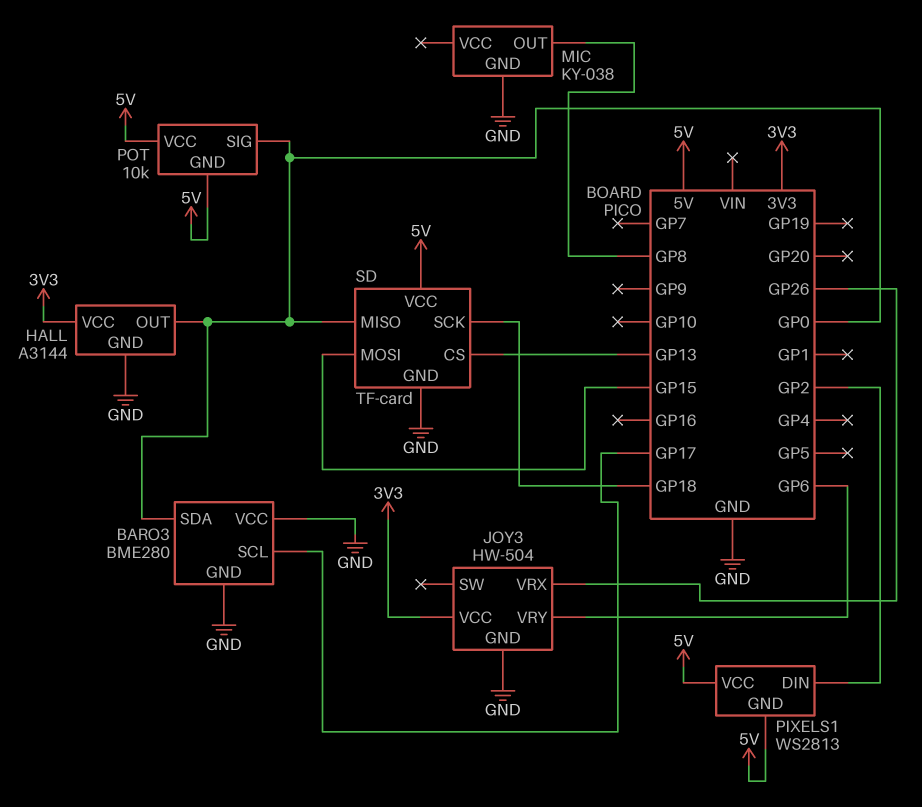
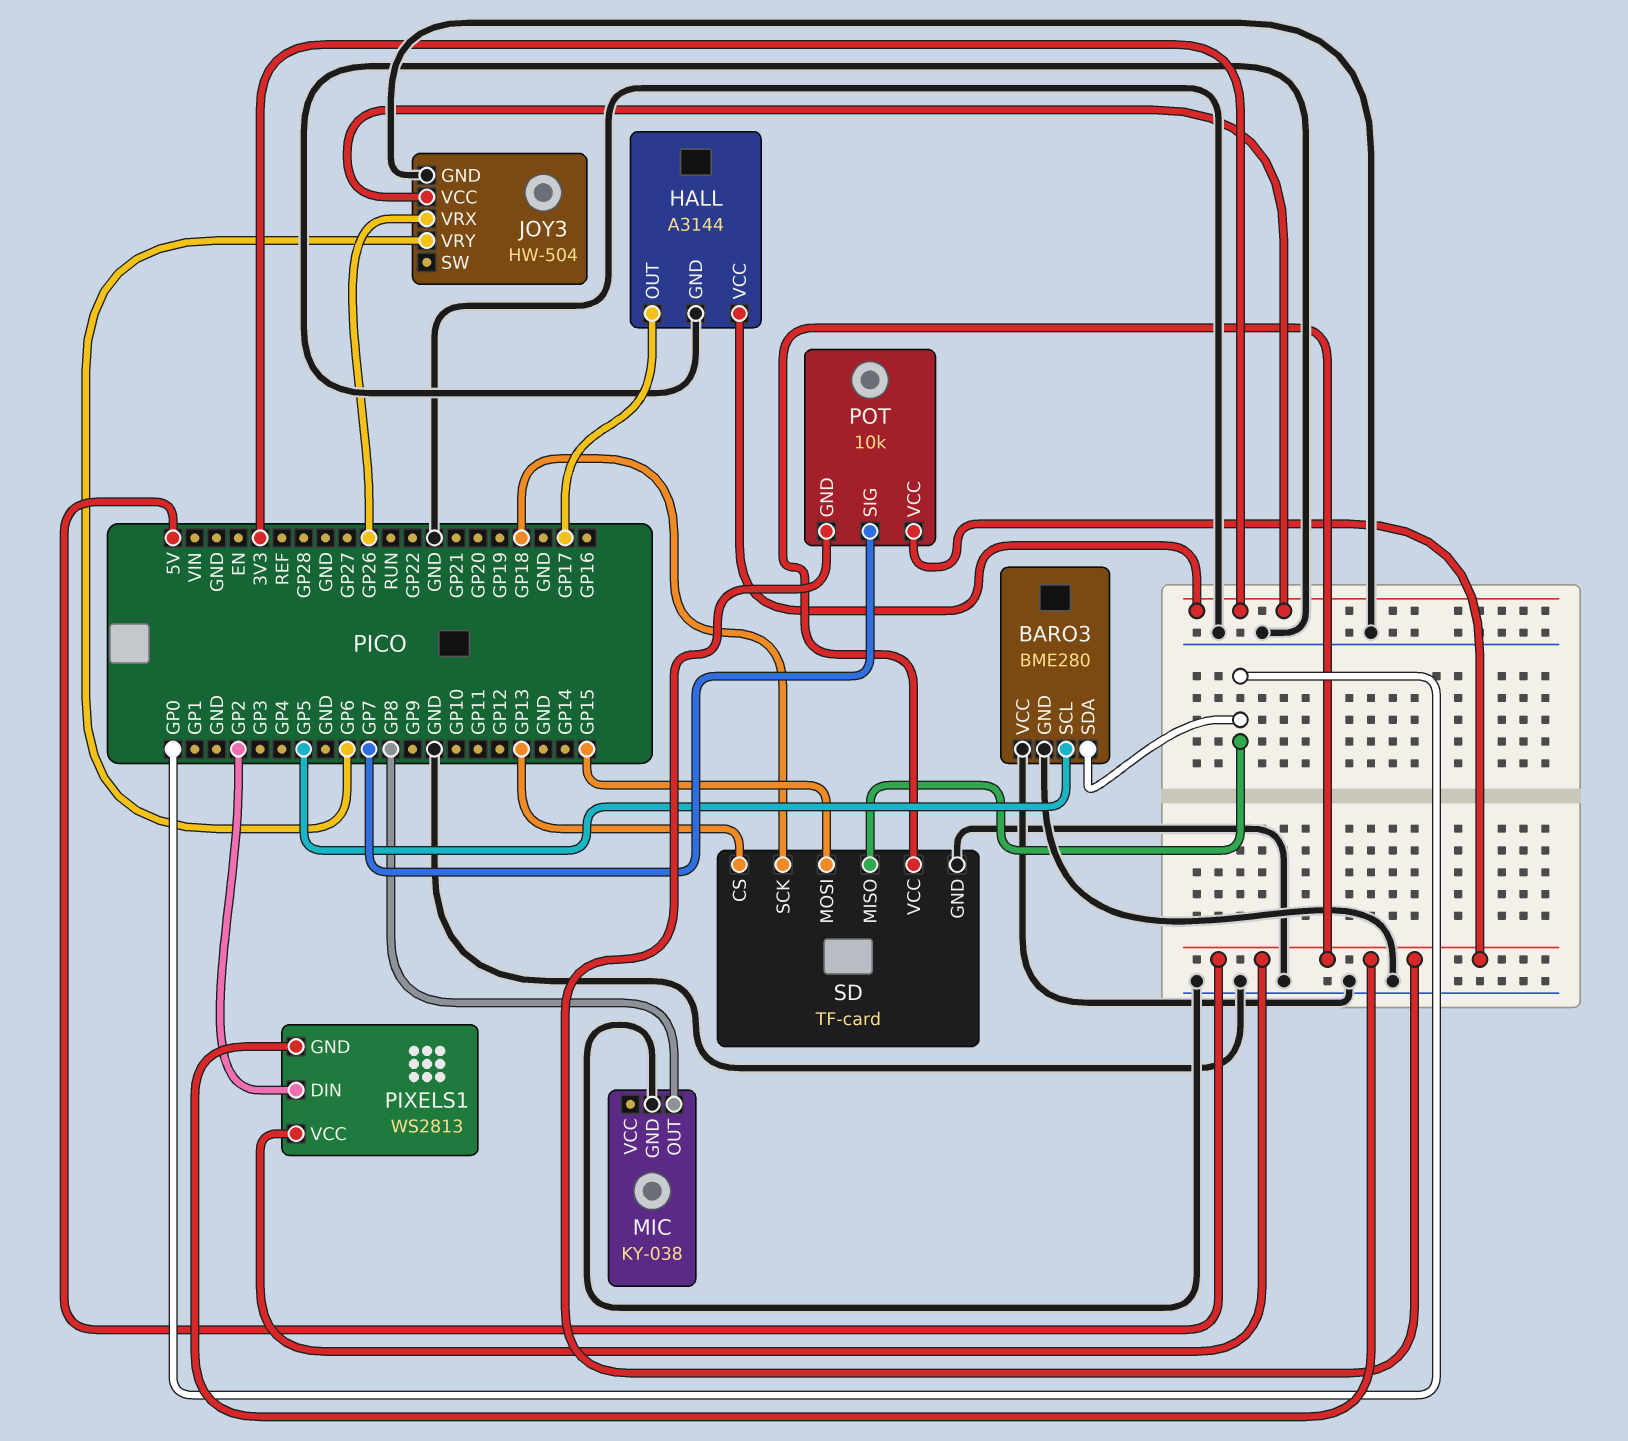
BARO3 pin SCL: GP17 -> GP5
HALL pin OUT: GP0 -> GP17
POT pin SIG: GP0 -> GP7

